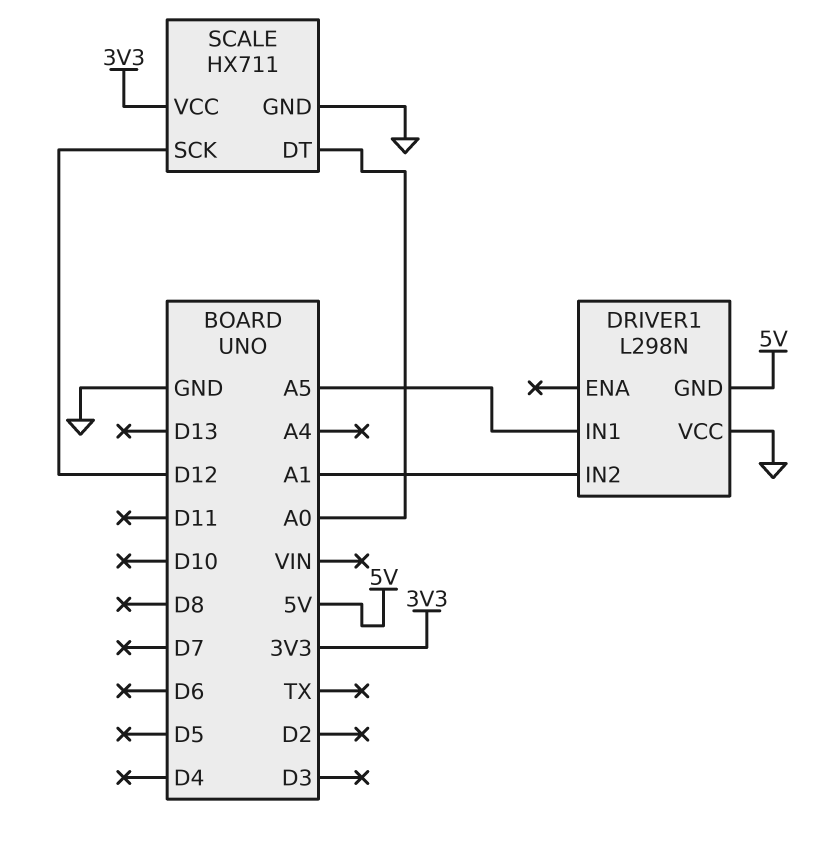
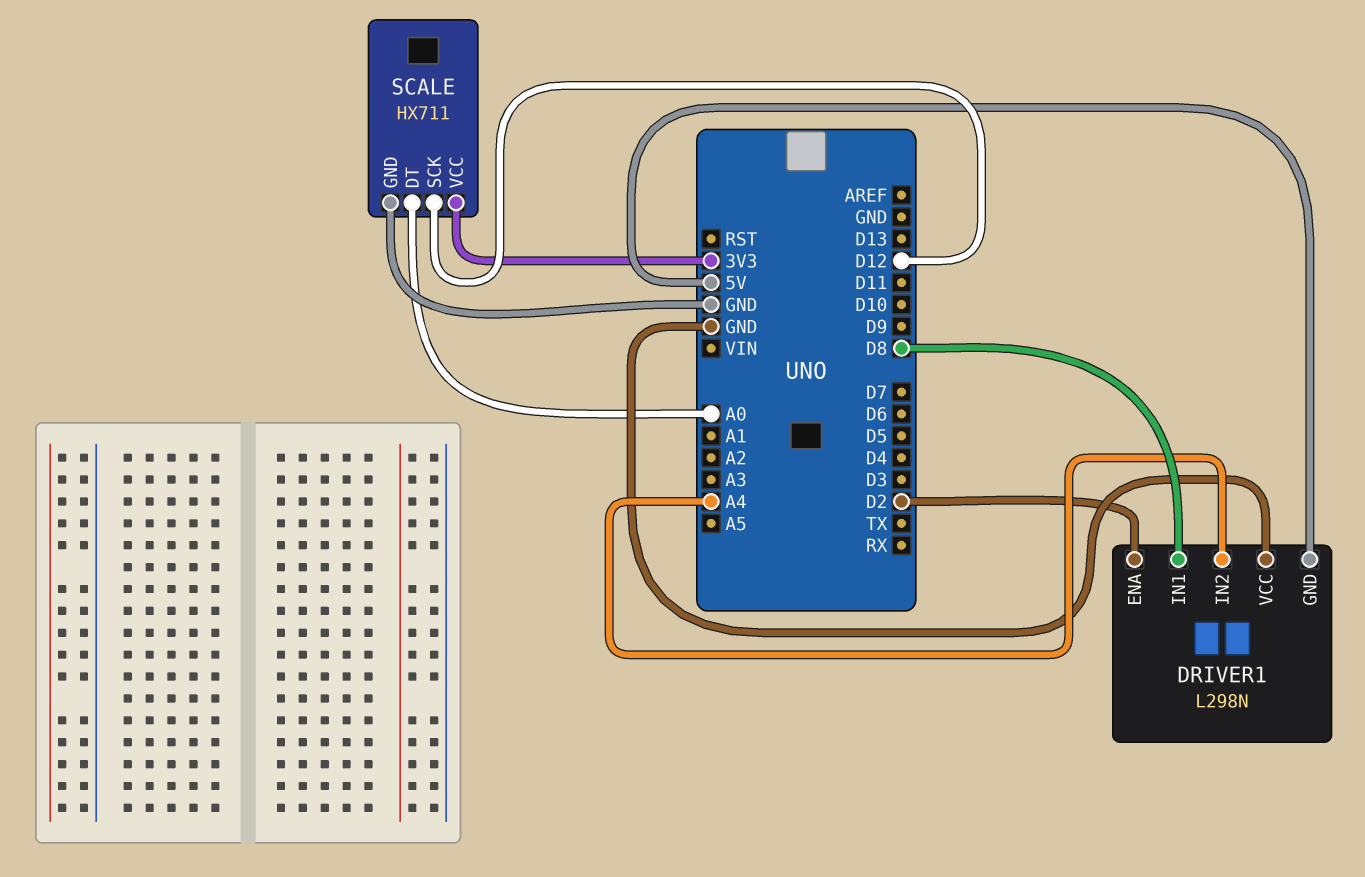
DRIVER1 pin ENA: none -> D2
DRIVER1 pin IN1: A5 -> D8
DRIVER1 pin IN2: A1 -> A4

